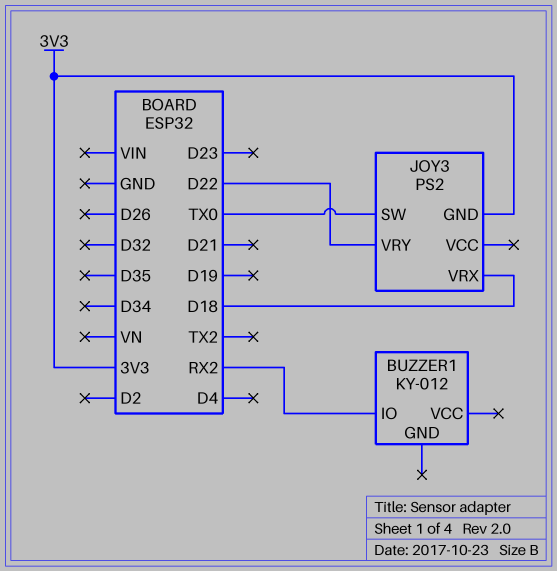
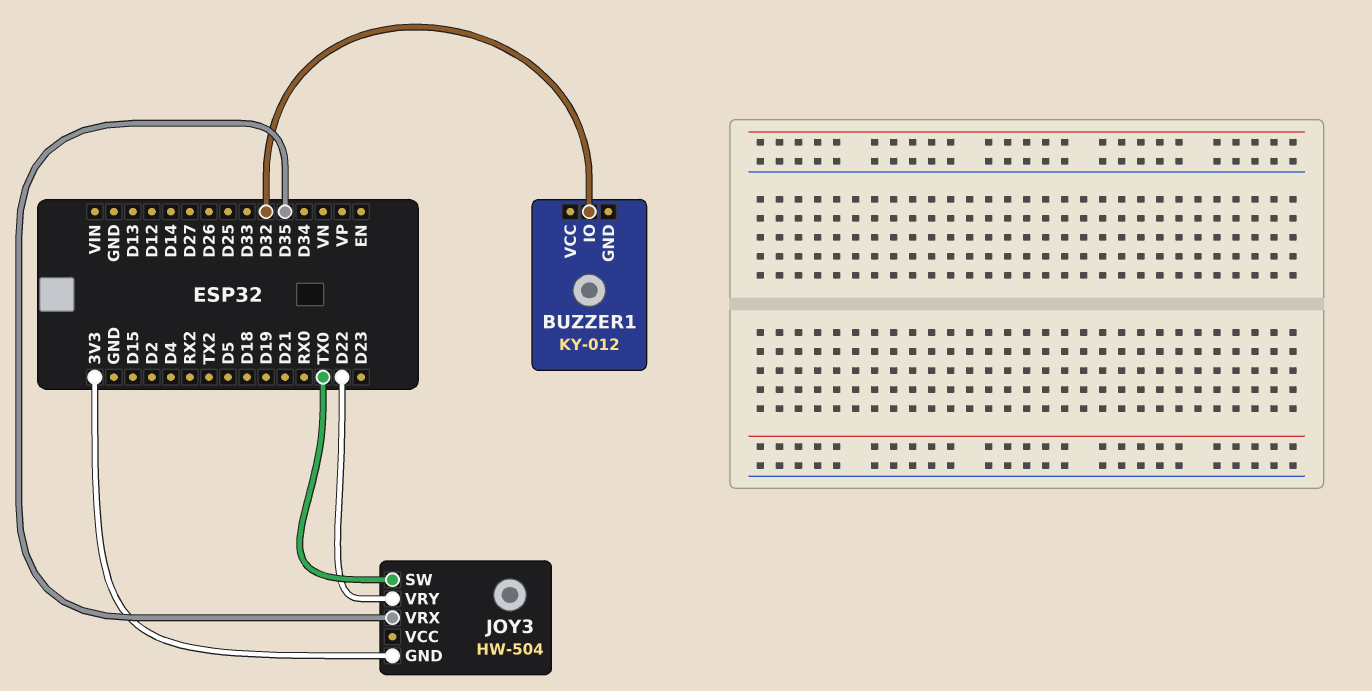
BUZZER1 pin IO: RX2 -> D32
JOY3: PS2 -> HW-504
JOY3 pin VRX: D18 -> D35

